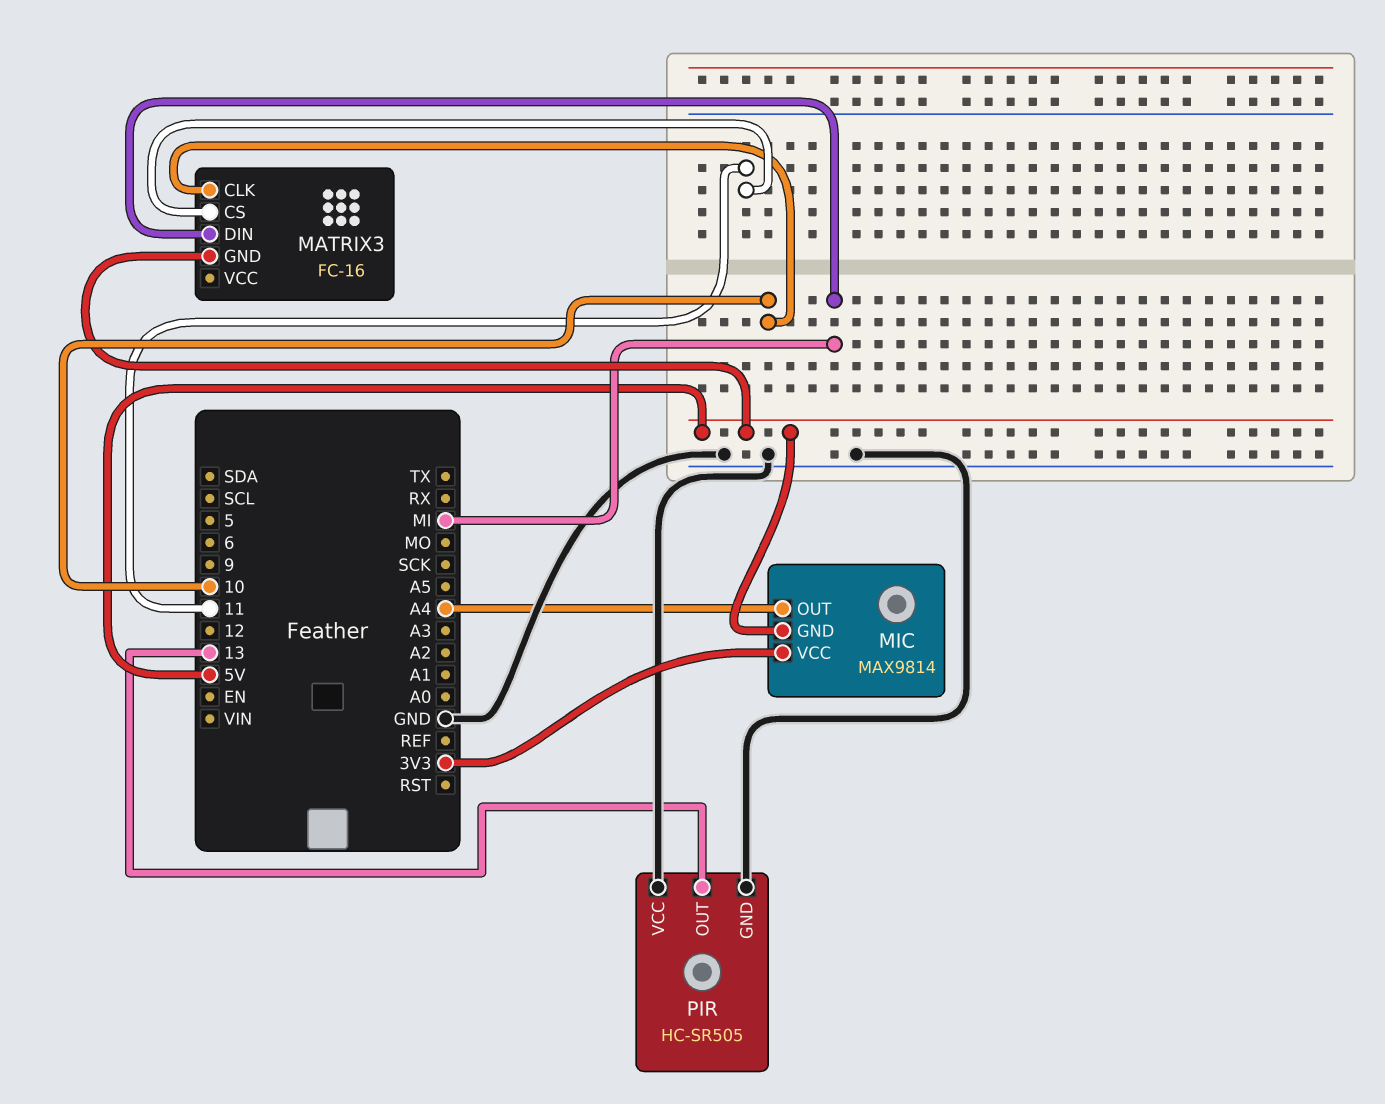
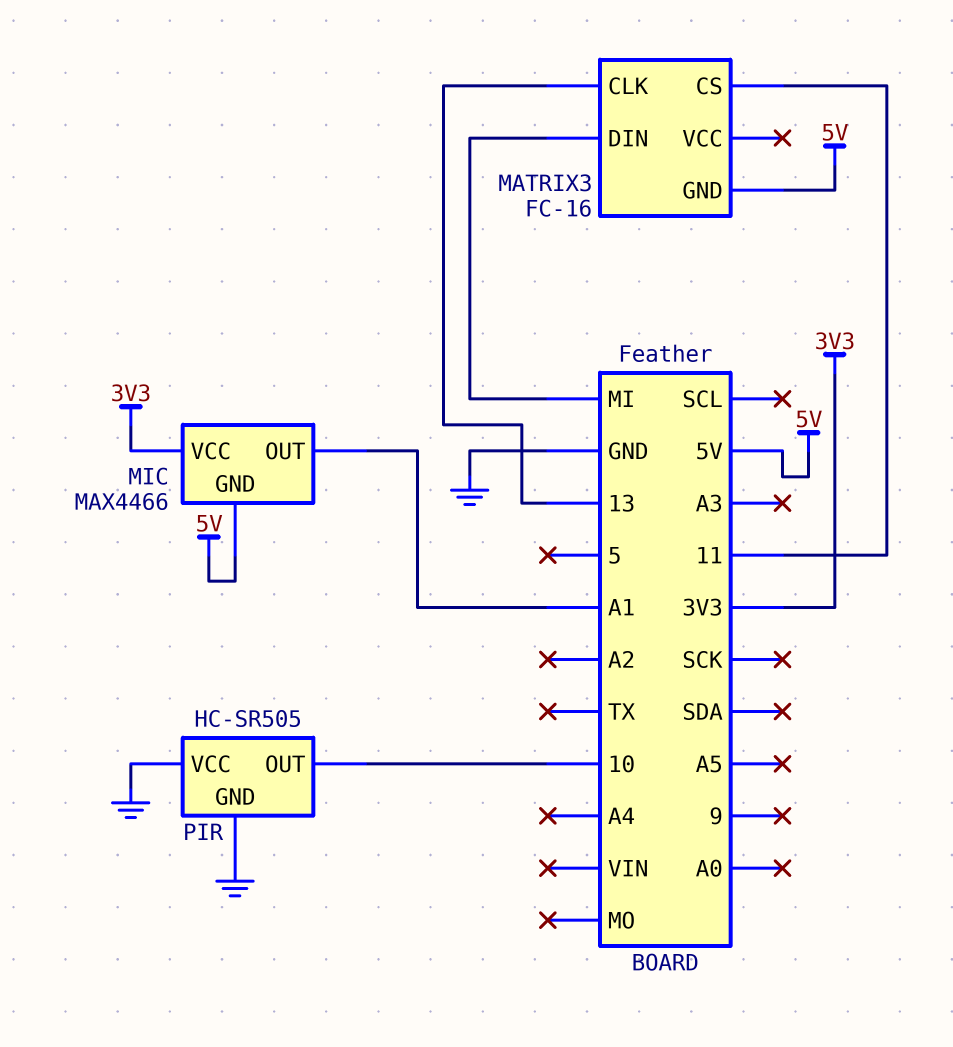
MATRIX3 pin CLK: 10 -> 13
MIC: MAX9814 -> MAX4466
MIC pin OUT: A4 -> A1
PIR pin OUT: 13 -> 10

